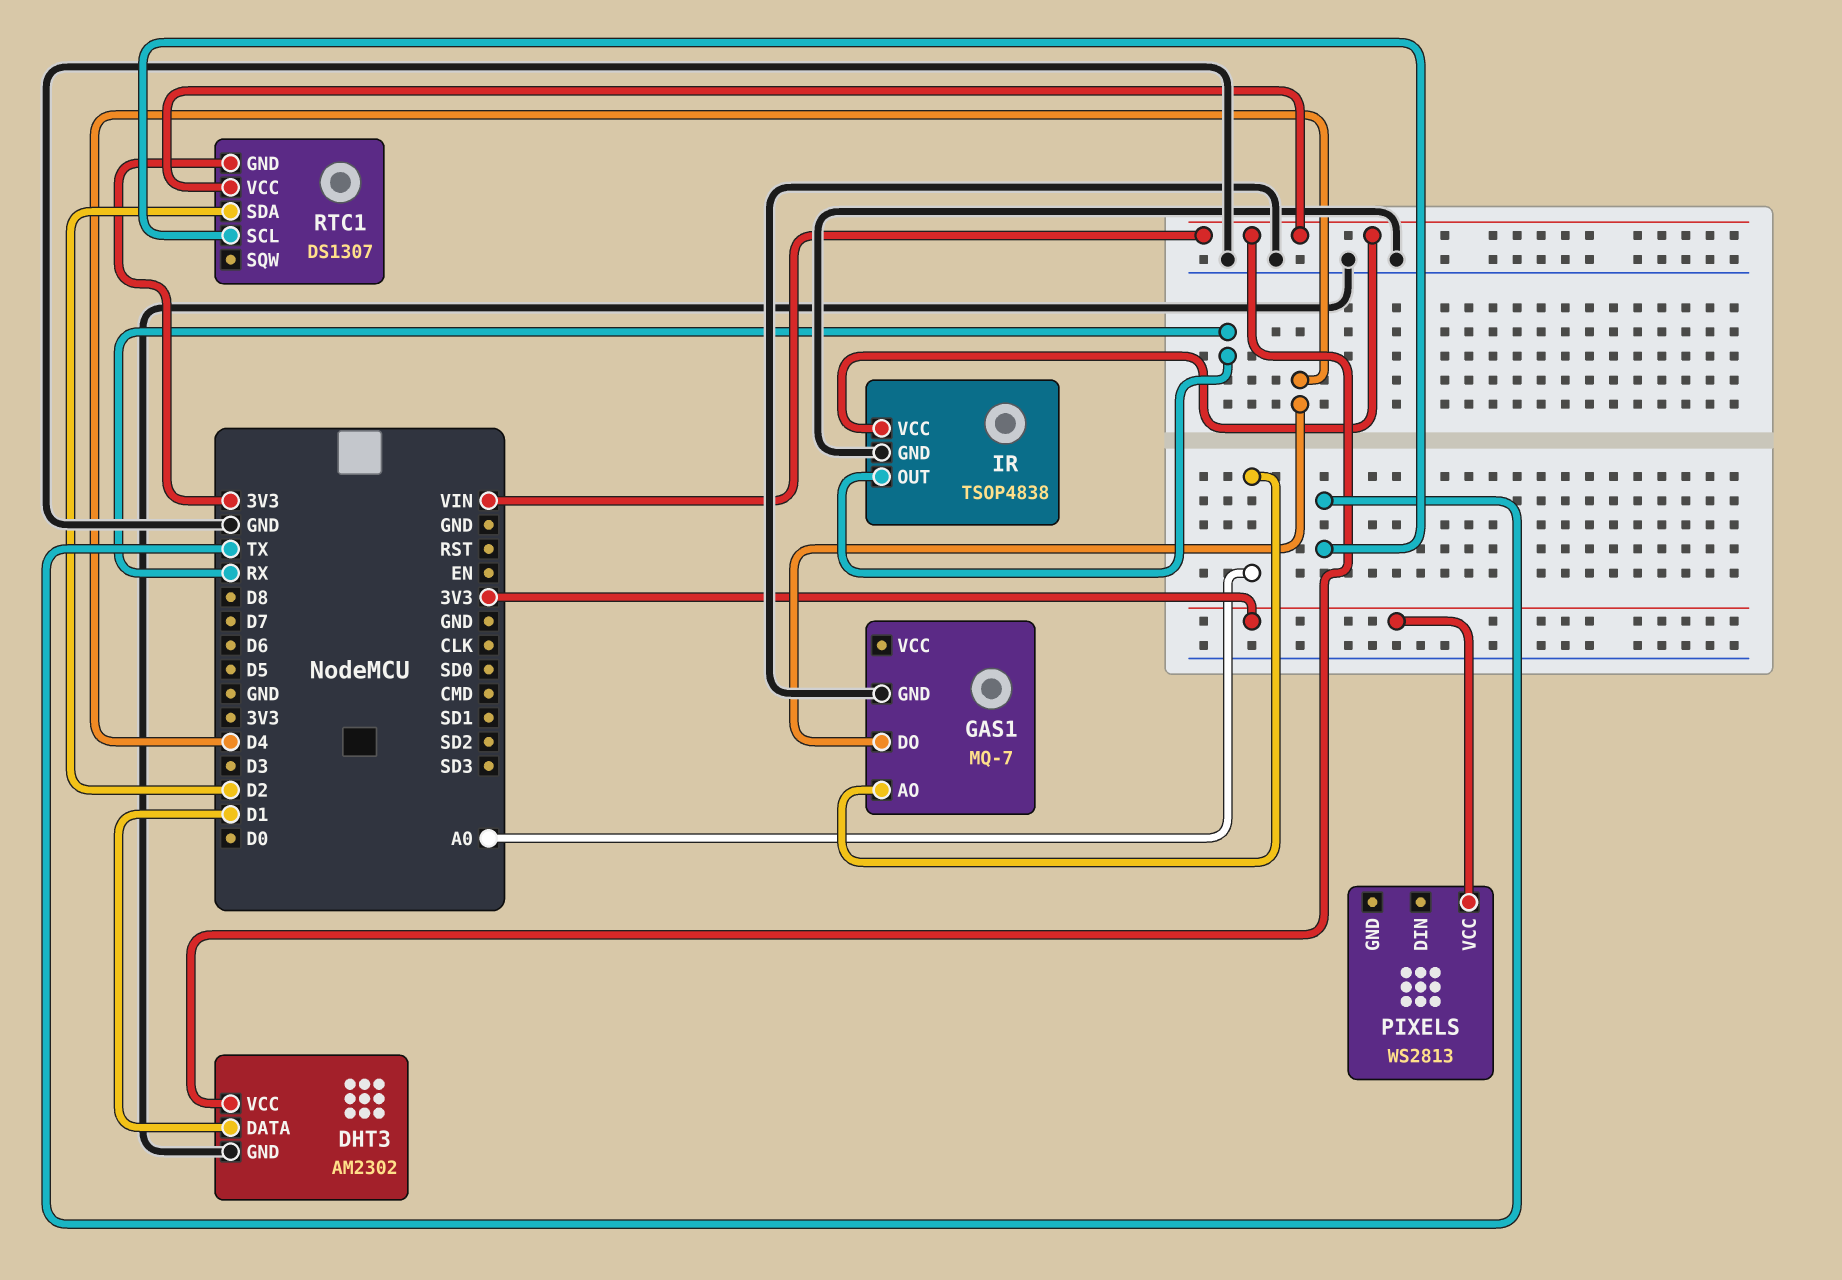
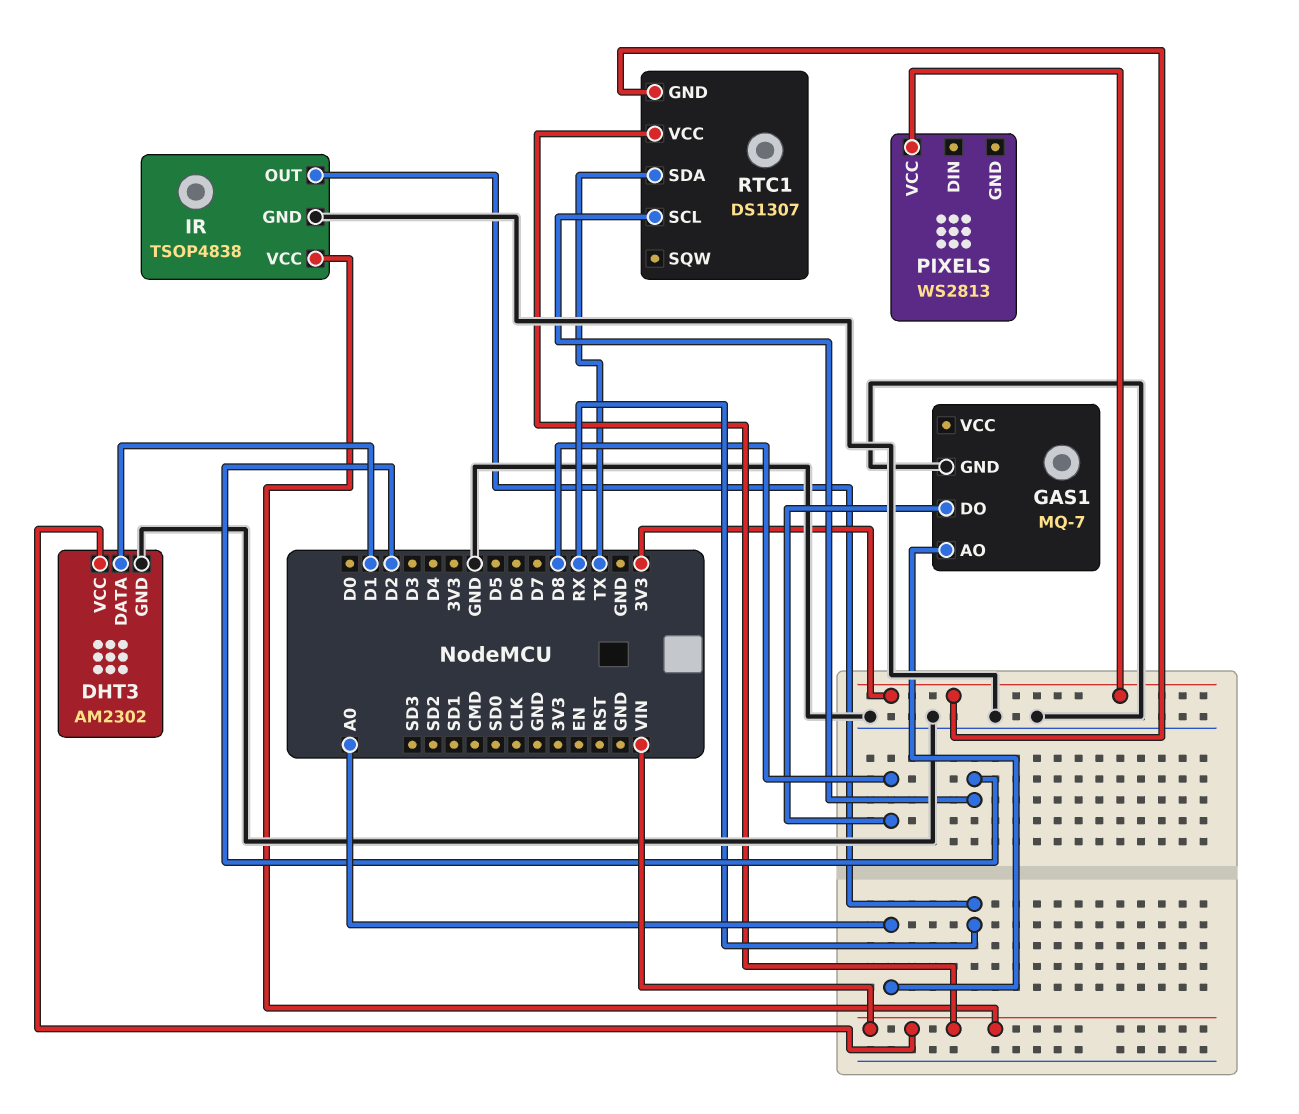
GAS1 pin DO: D4 -> D8
RTC1 pin SCL: TX -> D2
RTC1 pin SDA: D2 -> TX

